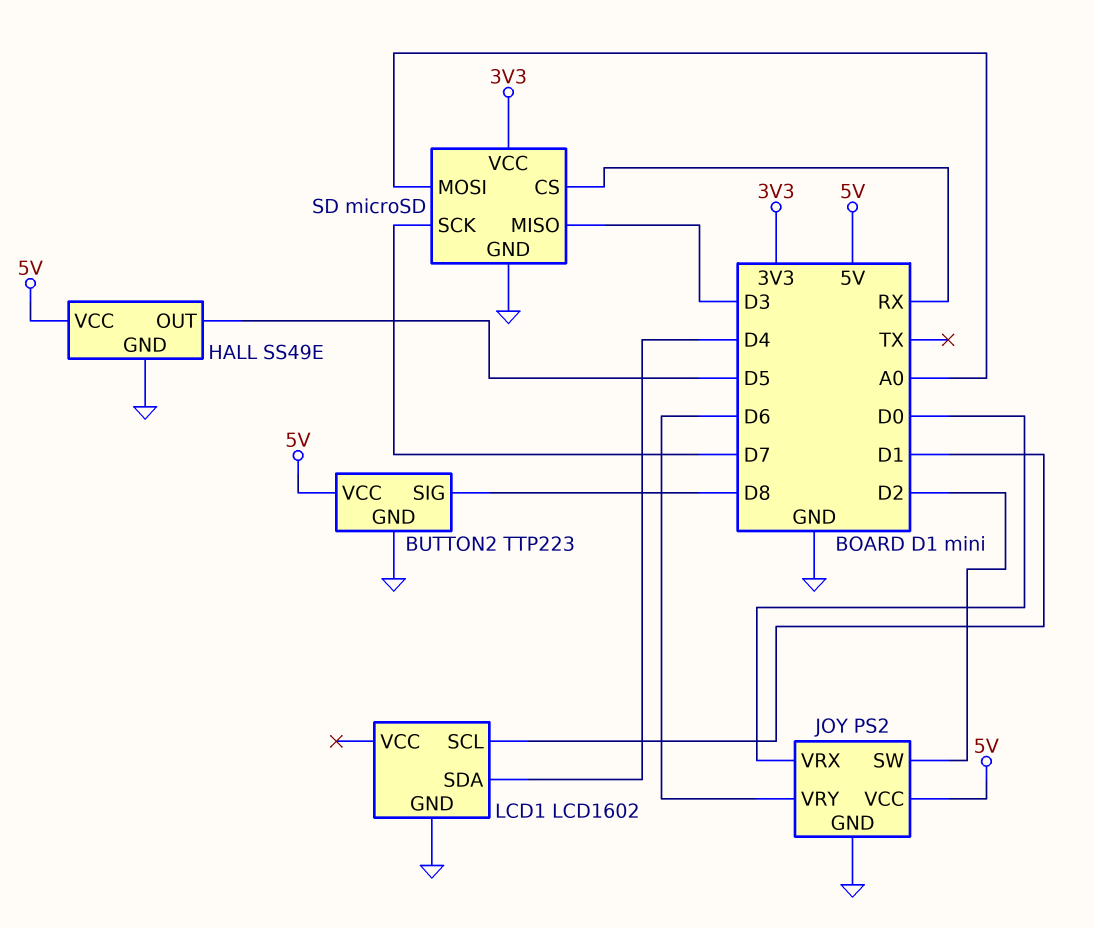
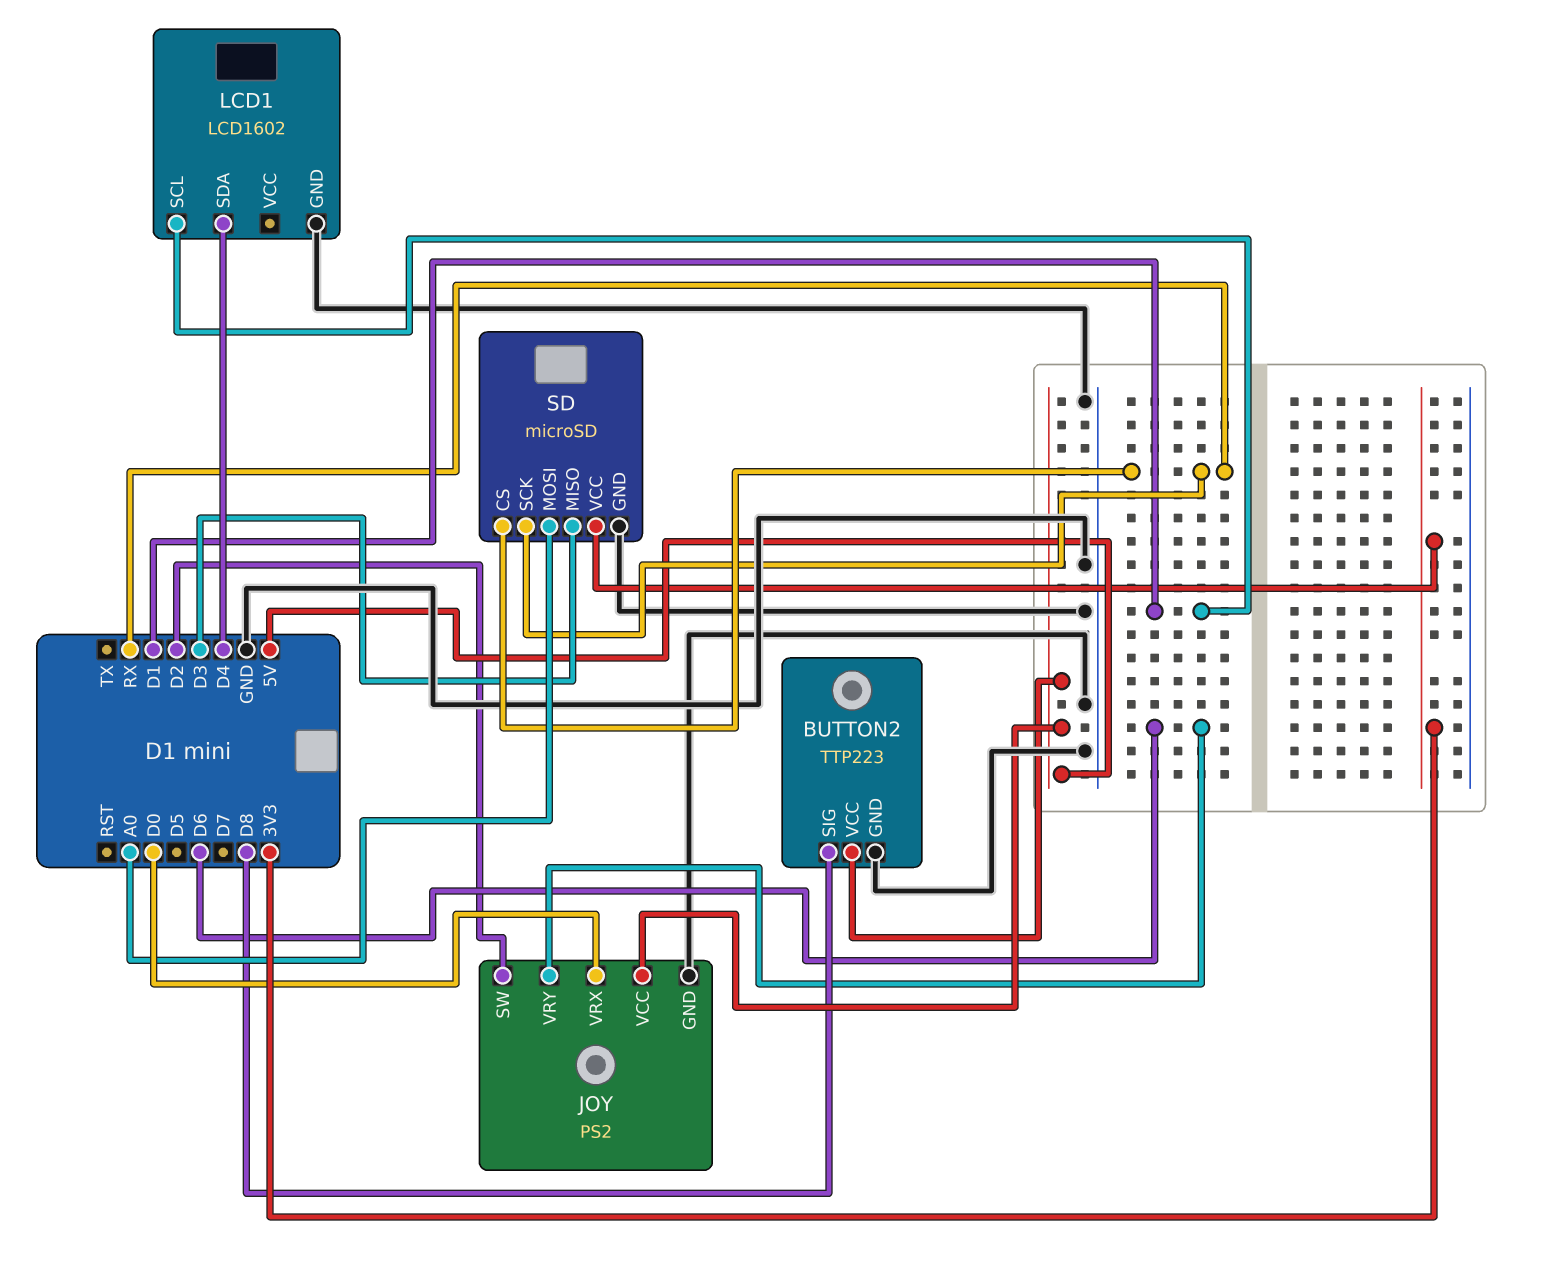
HALL: SS49E -> none
HALL pin GND: GND -> none
HALL pin OUT: D5 -> none
HALL pin VCC: 5V -> none
SD pin SCK: D7 -> RX

